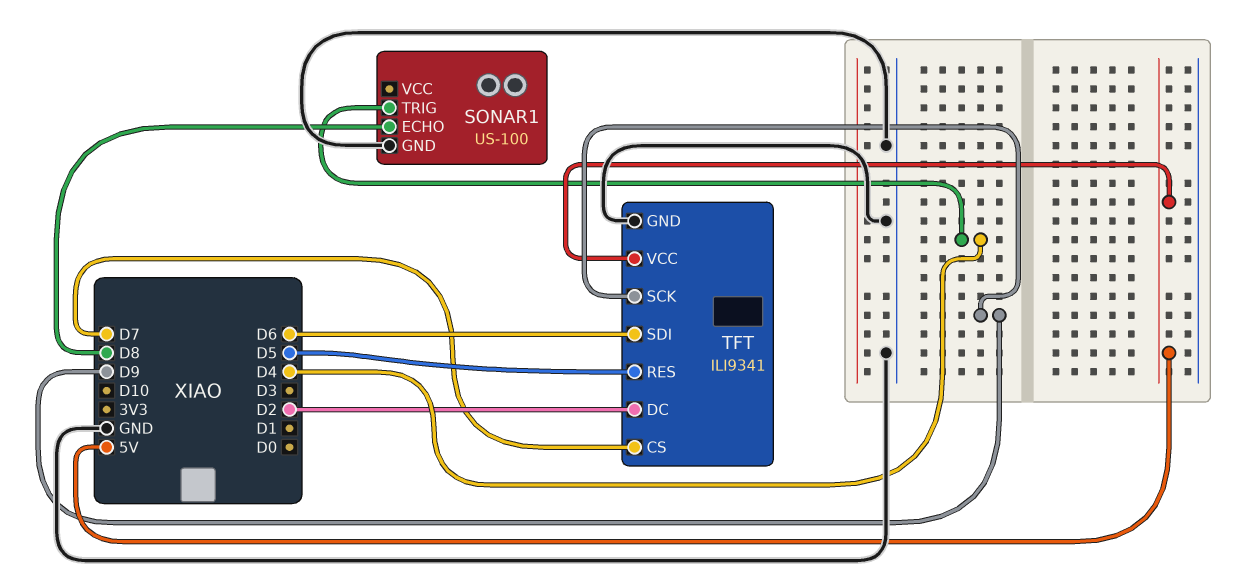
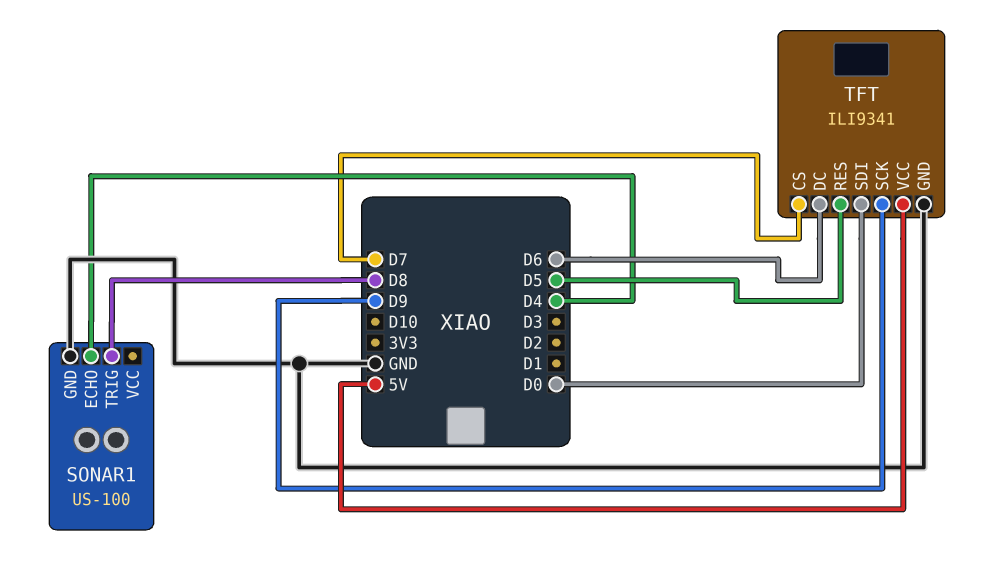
SONAR1 pin ECHO: D8 -> D4
SONAR1 pin TRIG: D4 -> D8
TFT pin DC: D2 -> D6
TFT pin SDI: D6 -> D0

